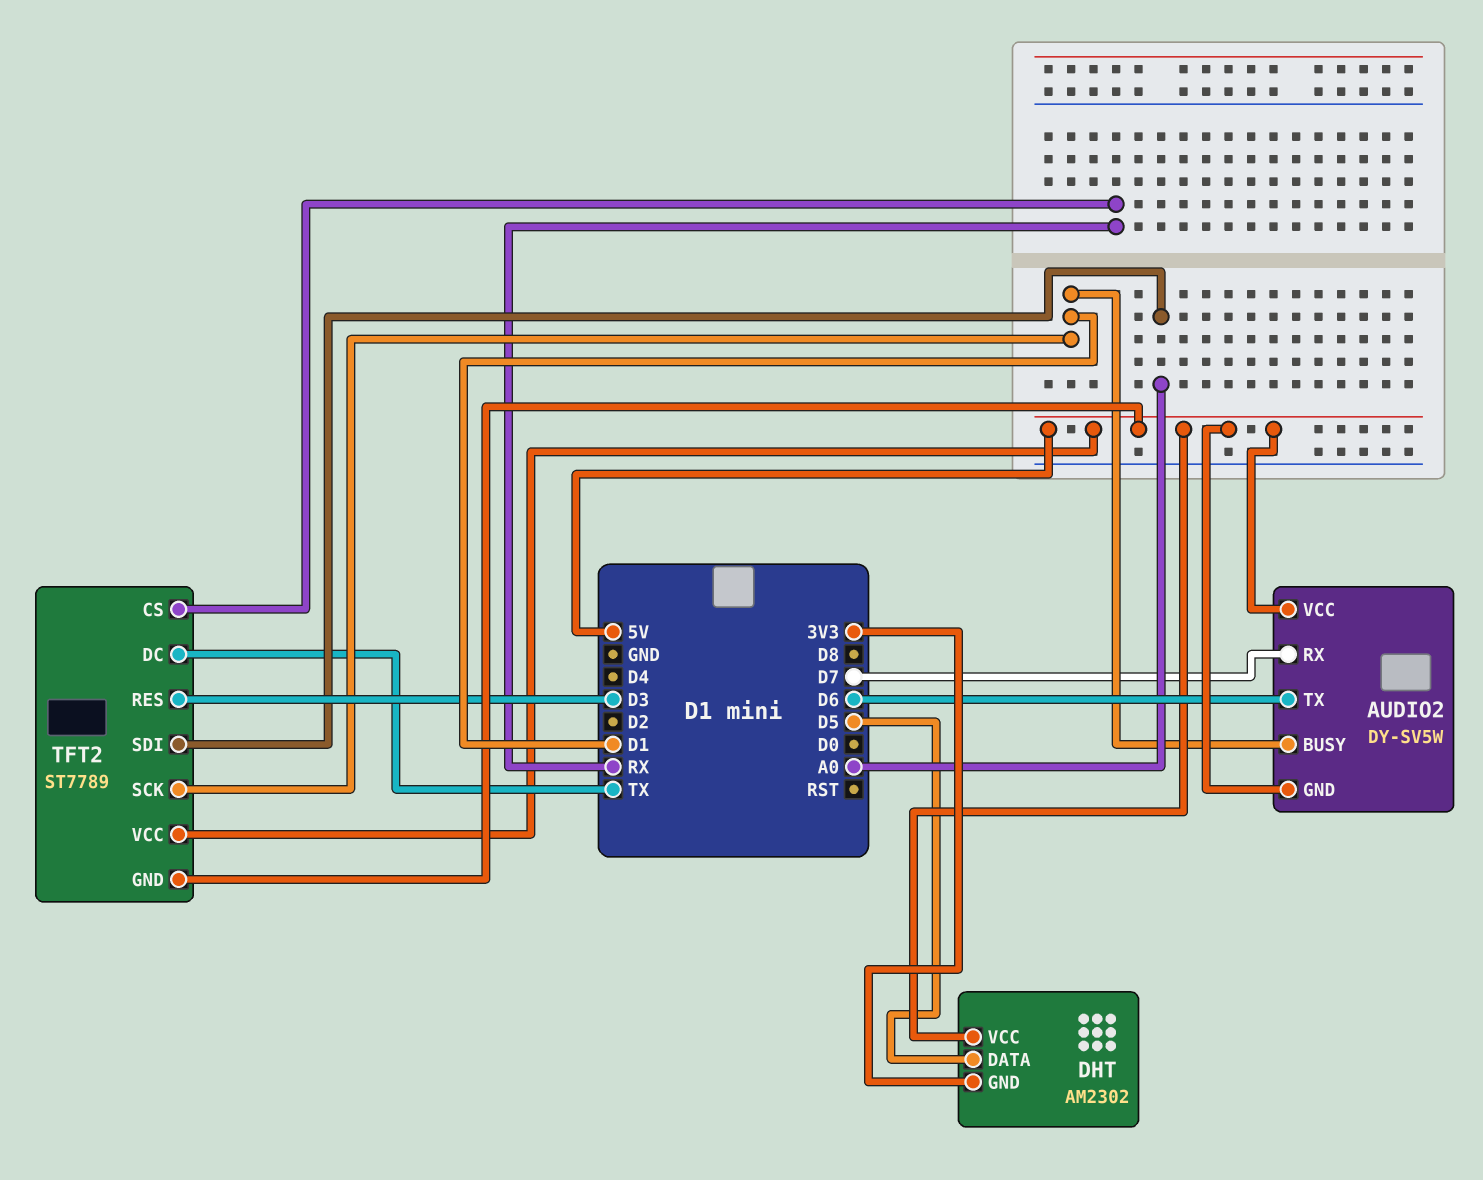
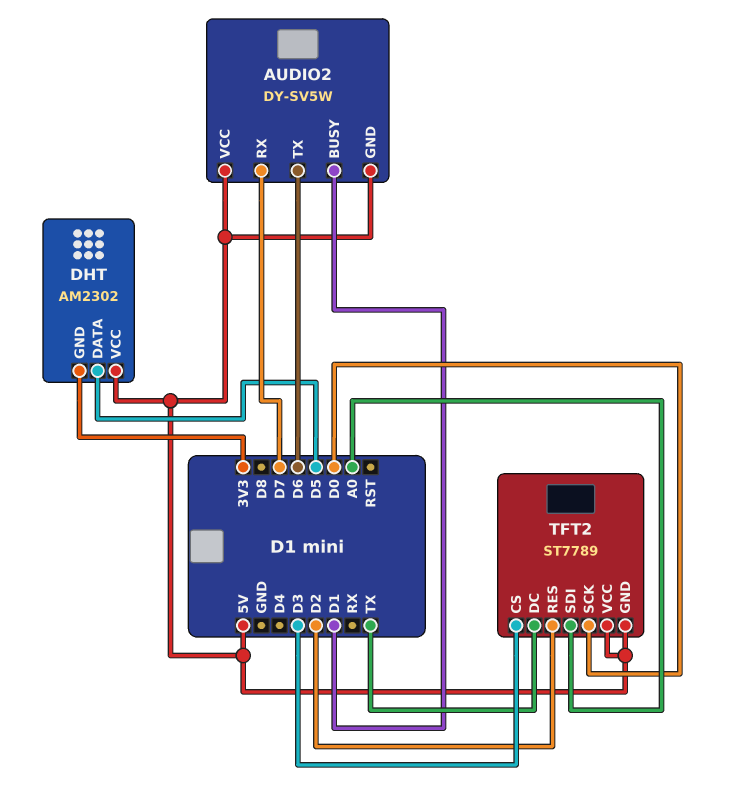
TFT2 pin CS: RX -> D3
TFT2 pin RES: D3 -> D2
TFT2 pin SCK: D1 -> D0

